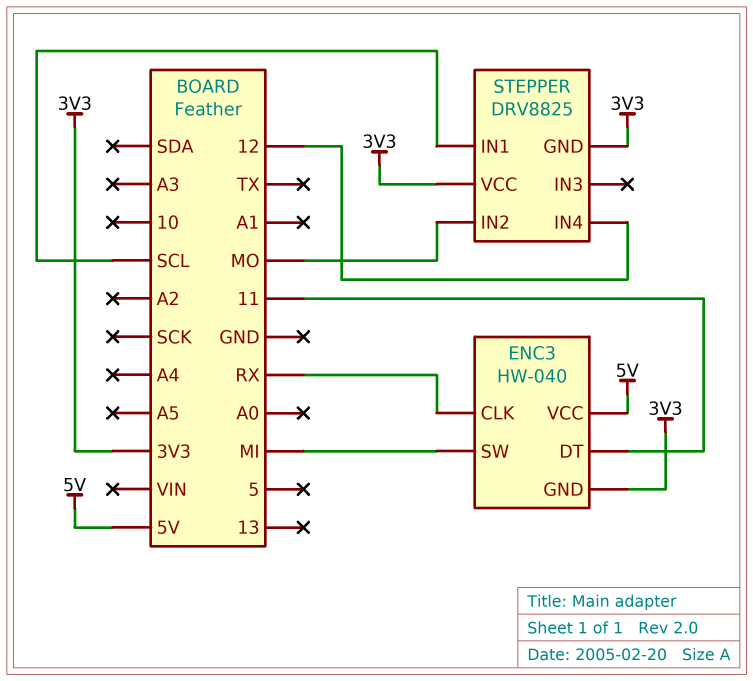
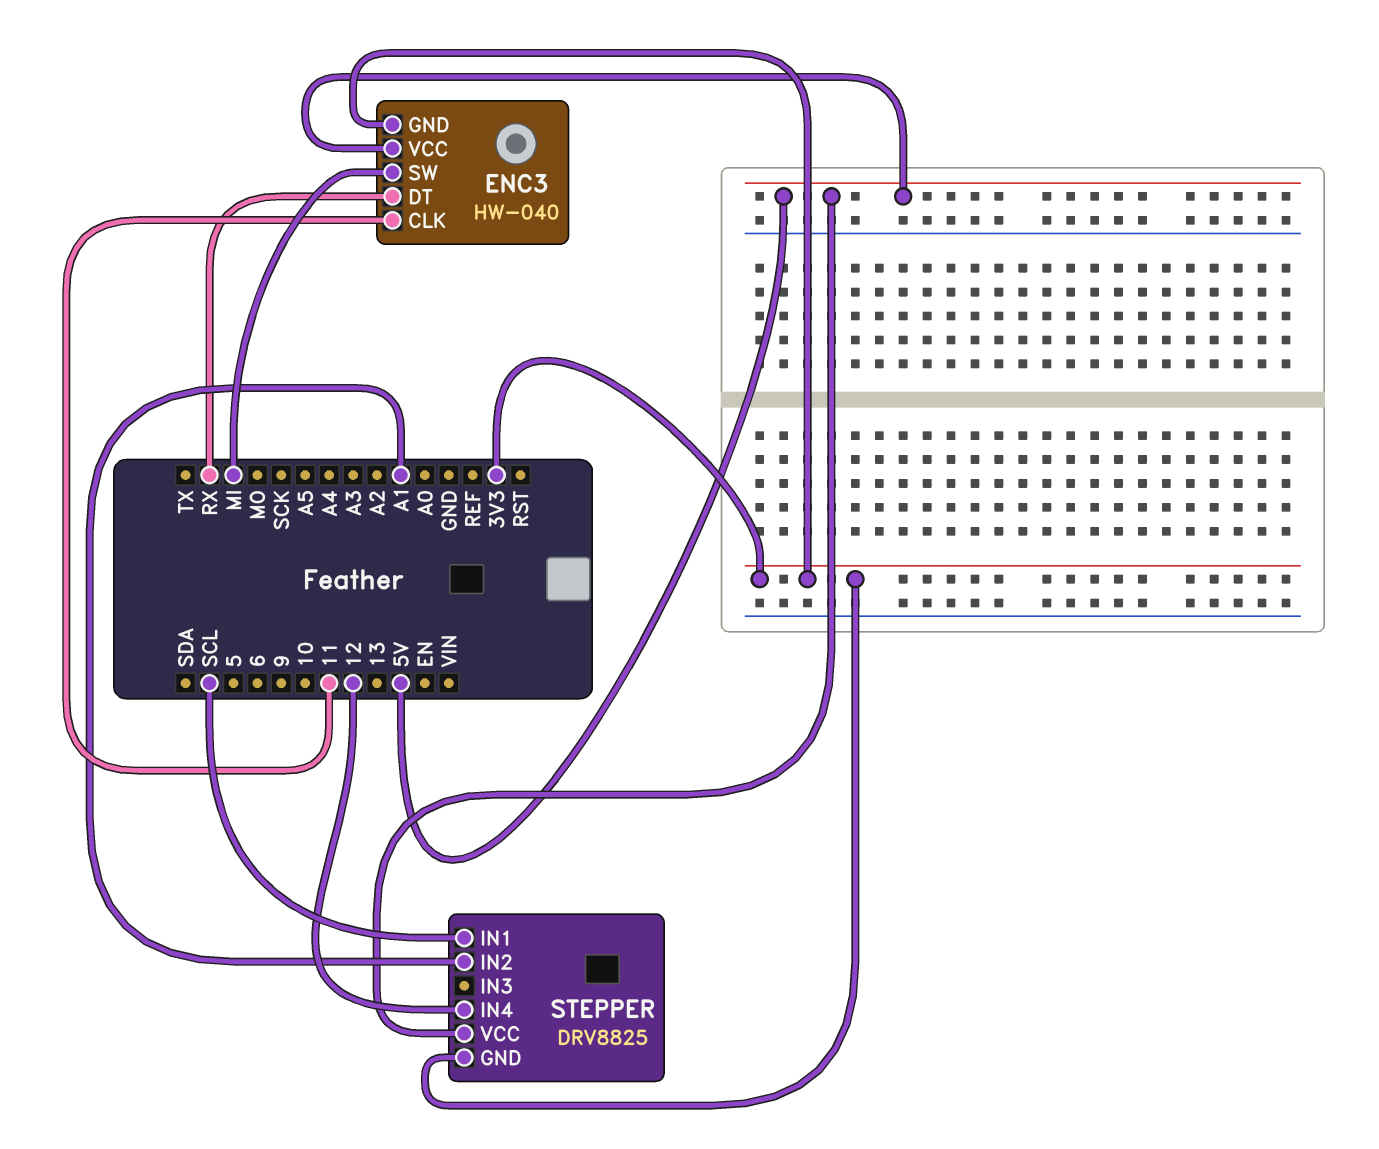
ENC3 pin CLK: RX -> 11
ENC3 pin DT: 11 -> RX
STEPPER pin IN2: MO -> A1
STEPPER pin VCC: 3V3 -> 5V

